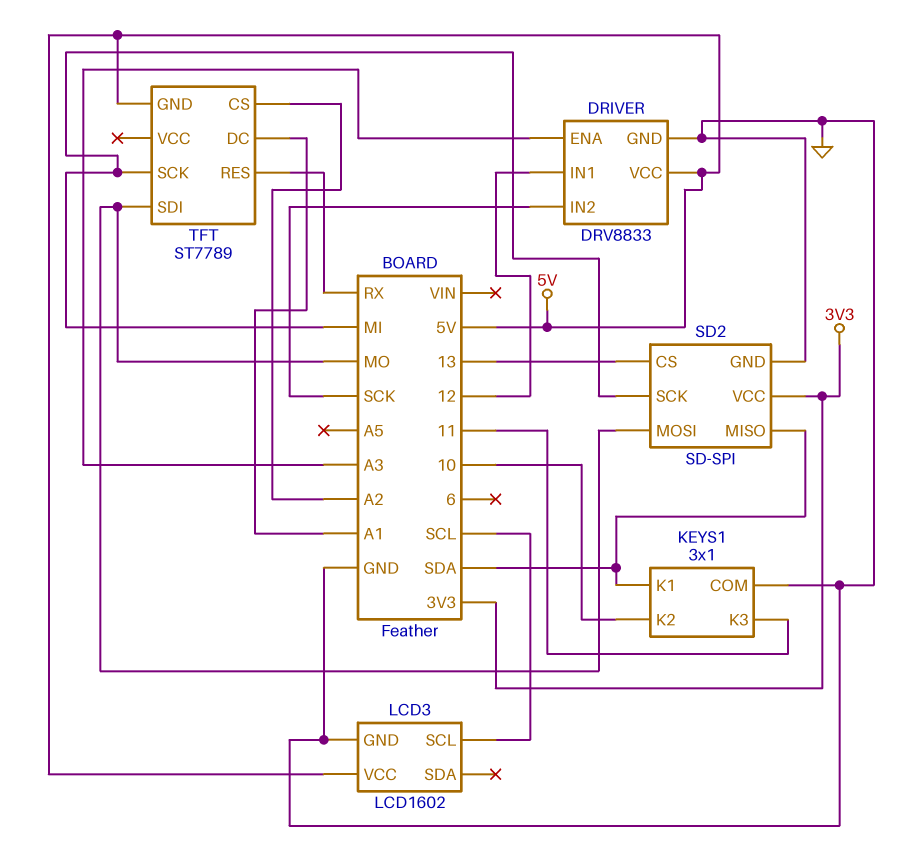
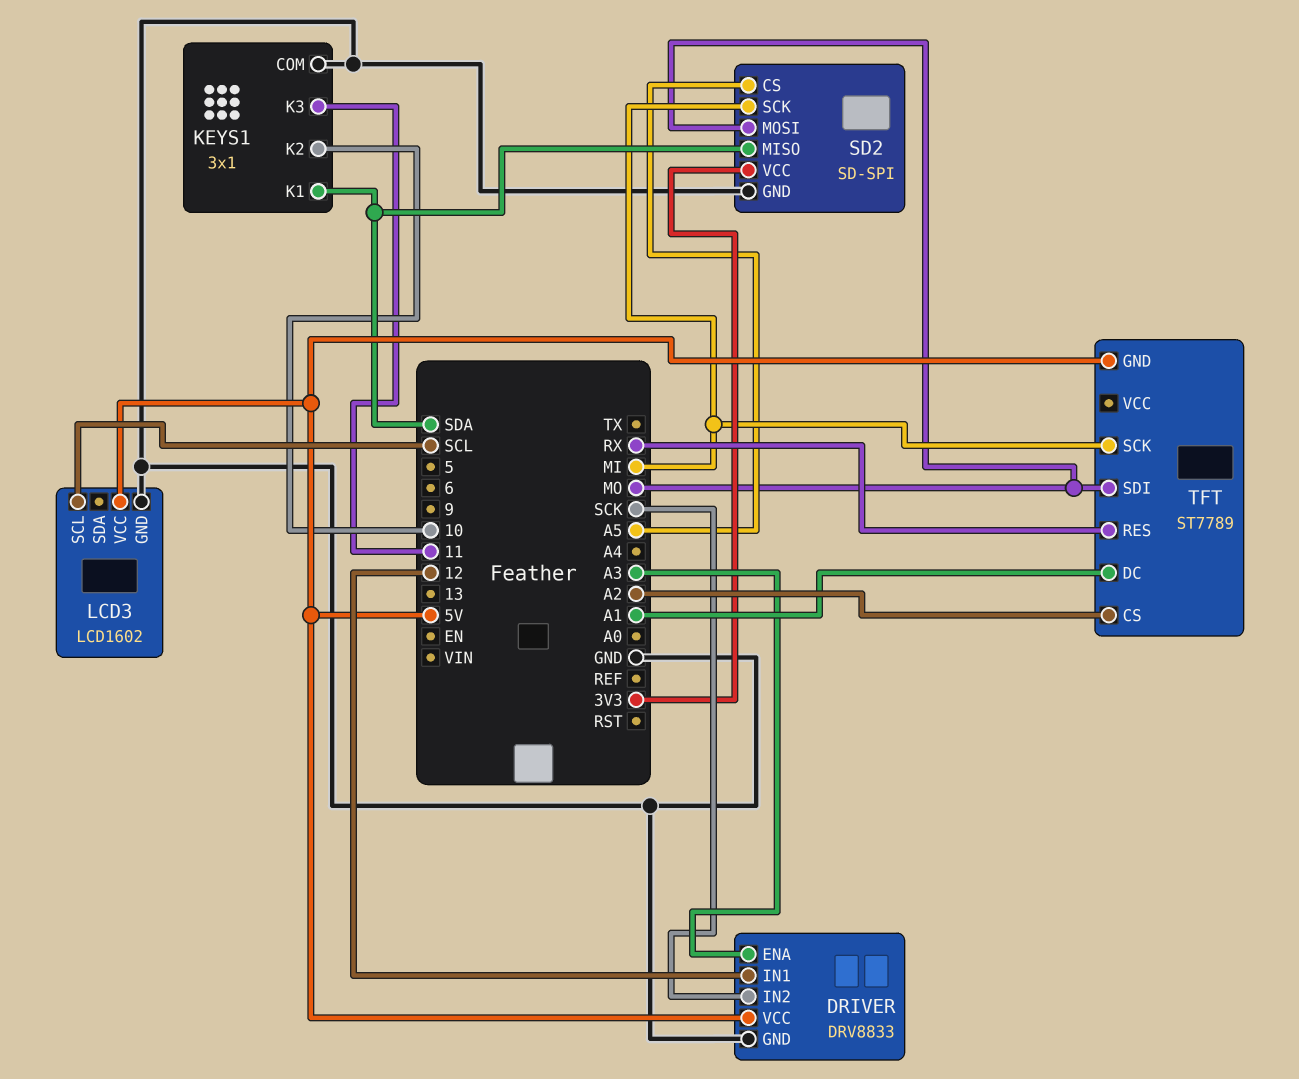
SD2 pin CS: 13 -> A5

